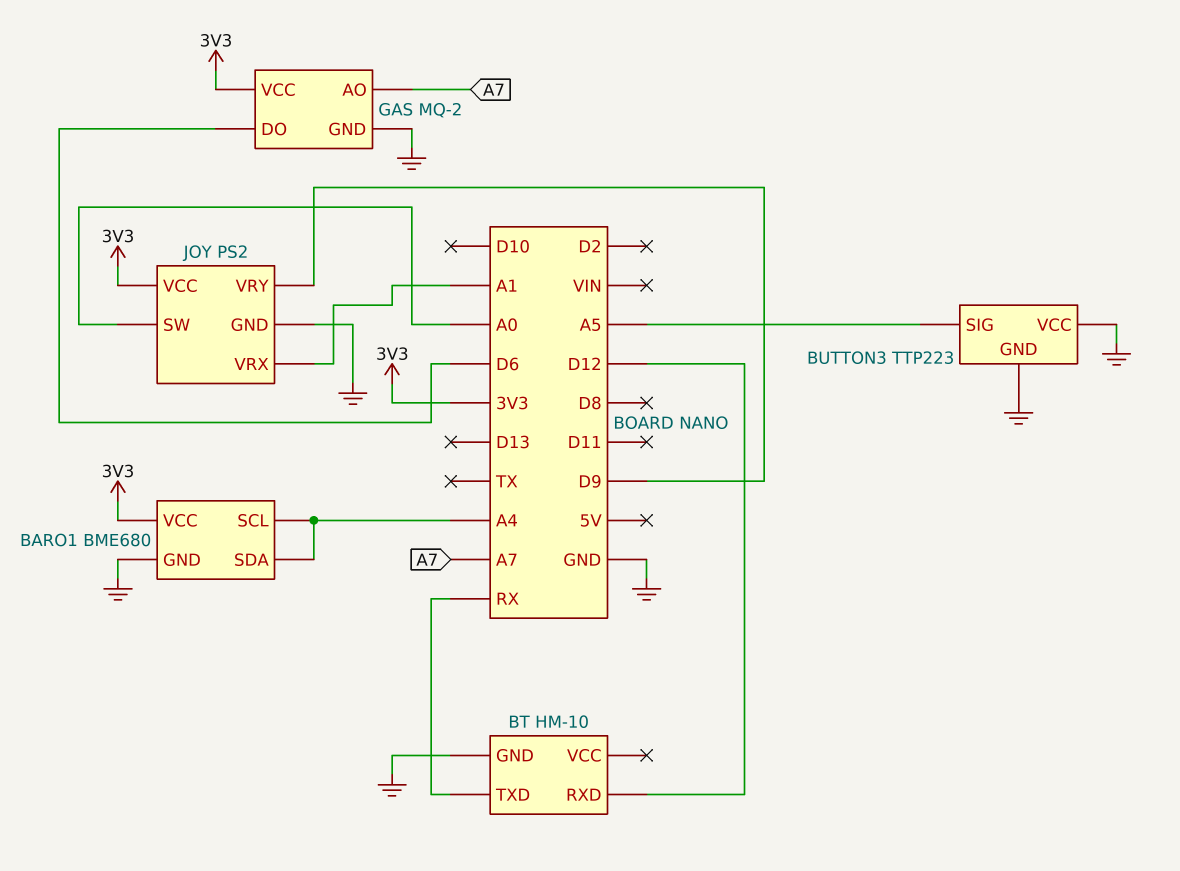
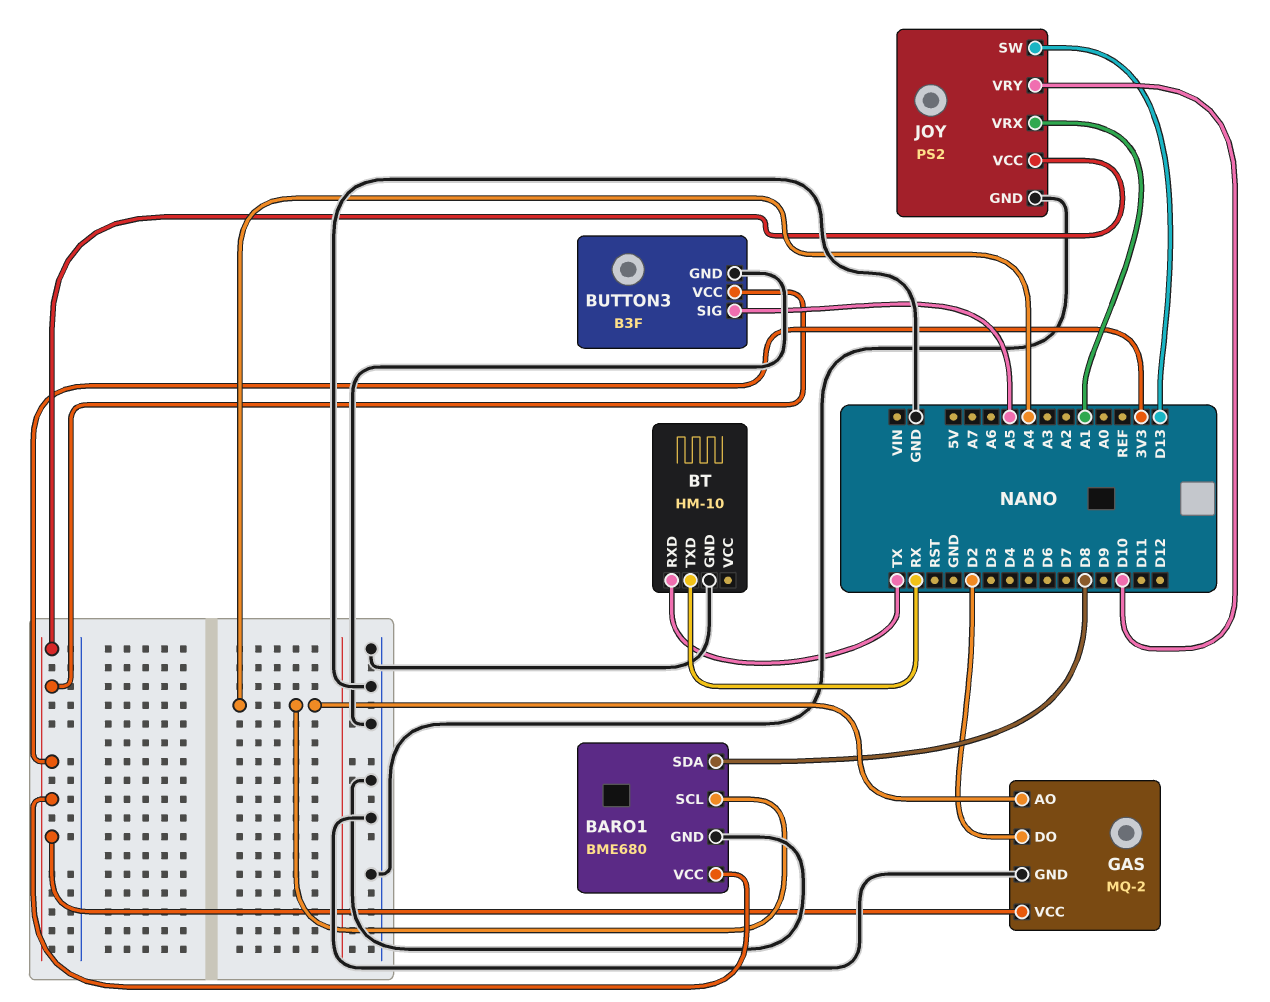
BARO1 pin SDA: A4 -> D8
BT pin RXD: D12 -> TX
BUTTON3: TTP223 -> B3F
BUTTON3 pin VCC: GND -> 3V3
GAS pin AO: A7 -> A4
GAS pin DO: D6 -> D2
JOY pin SW: A0 -> D13
JOY pin VRY: D9 -> D10

